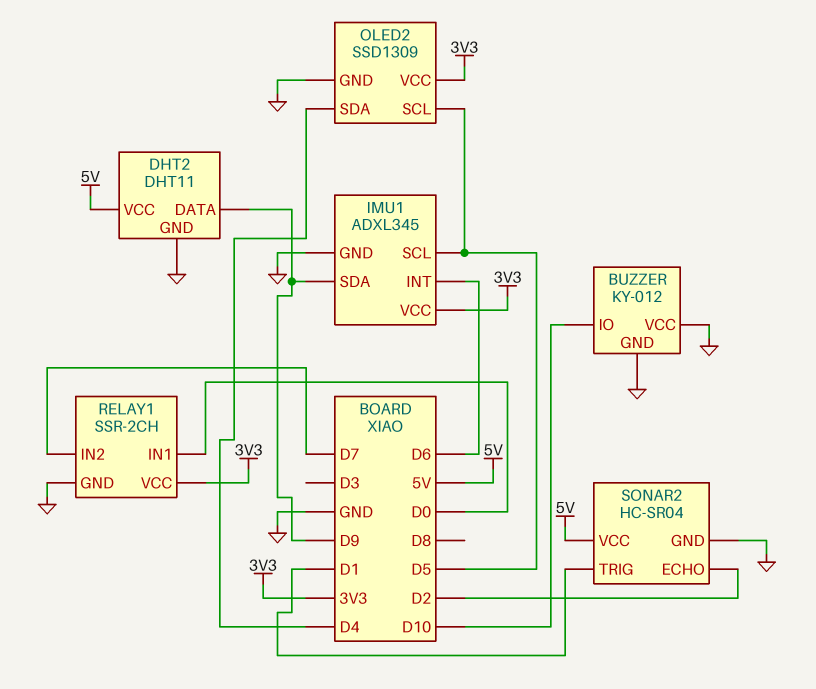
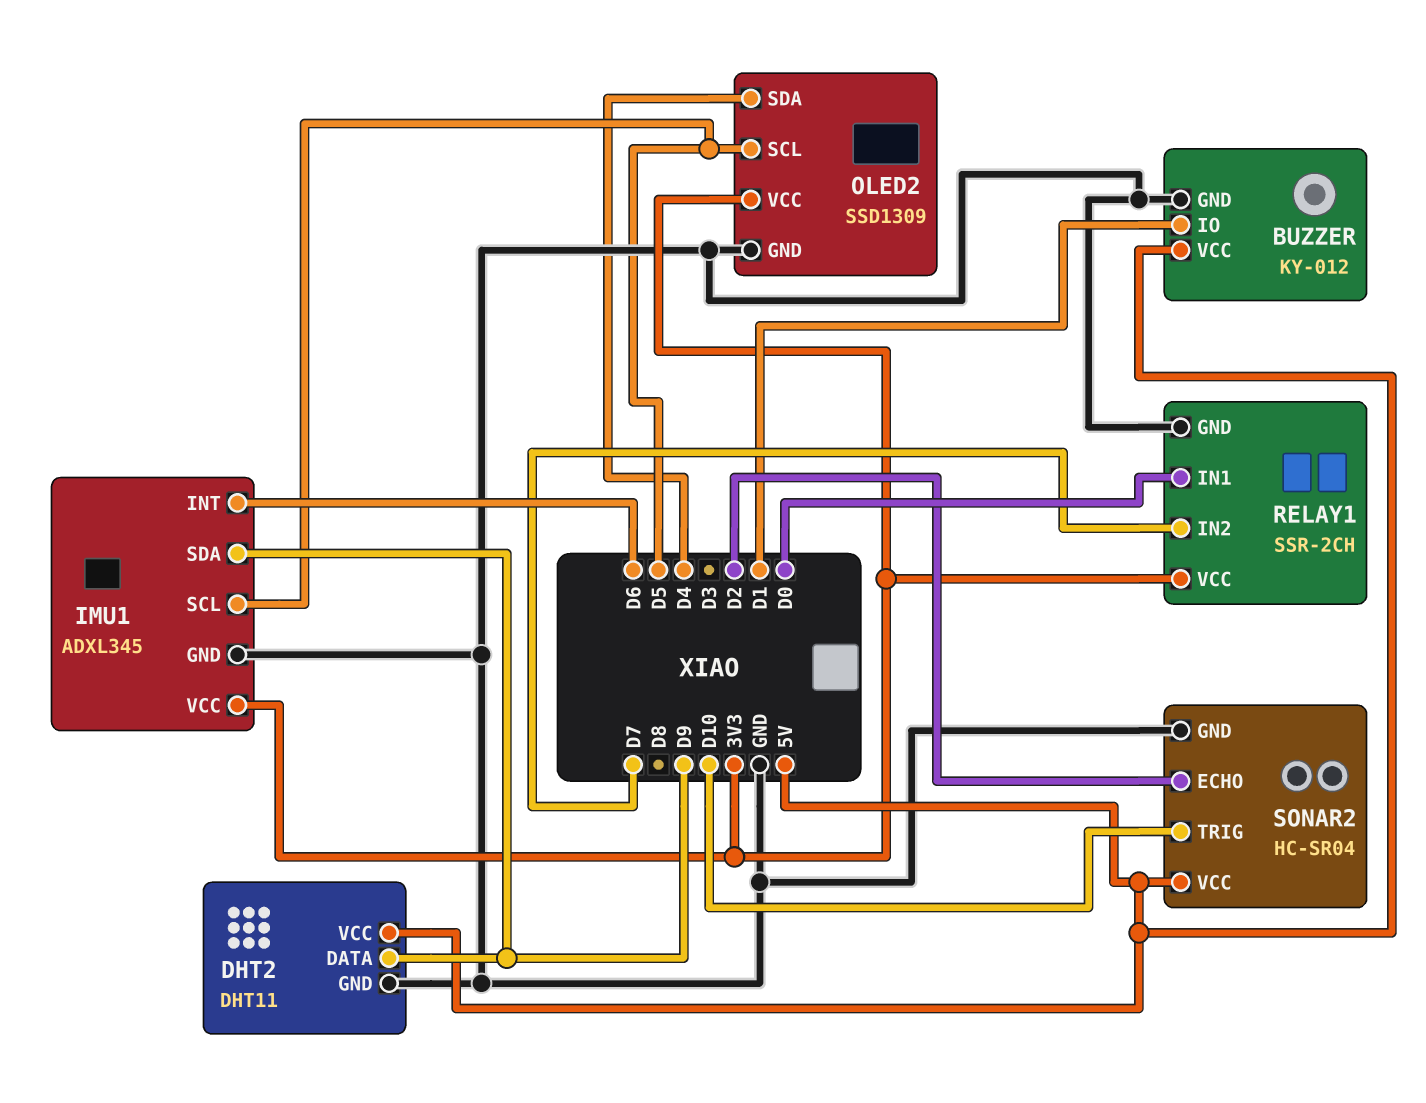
BUZZER pin IO: D10 -> D1
BUZZER pin VCC: GND -> 5V
SONAR2 pin TRIG: D1 -> D10

